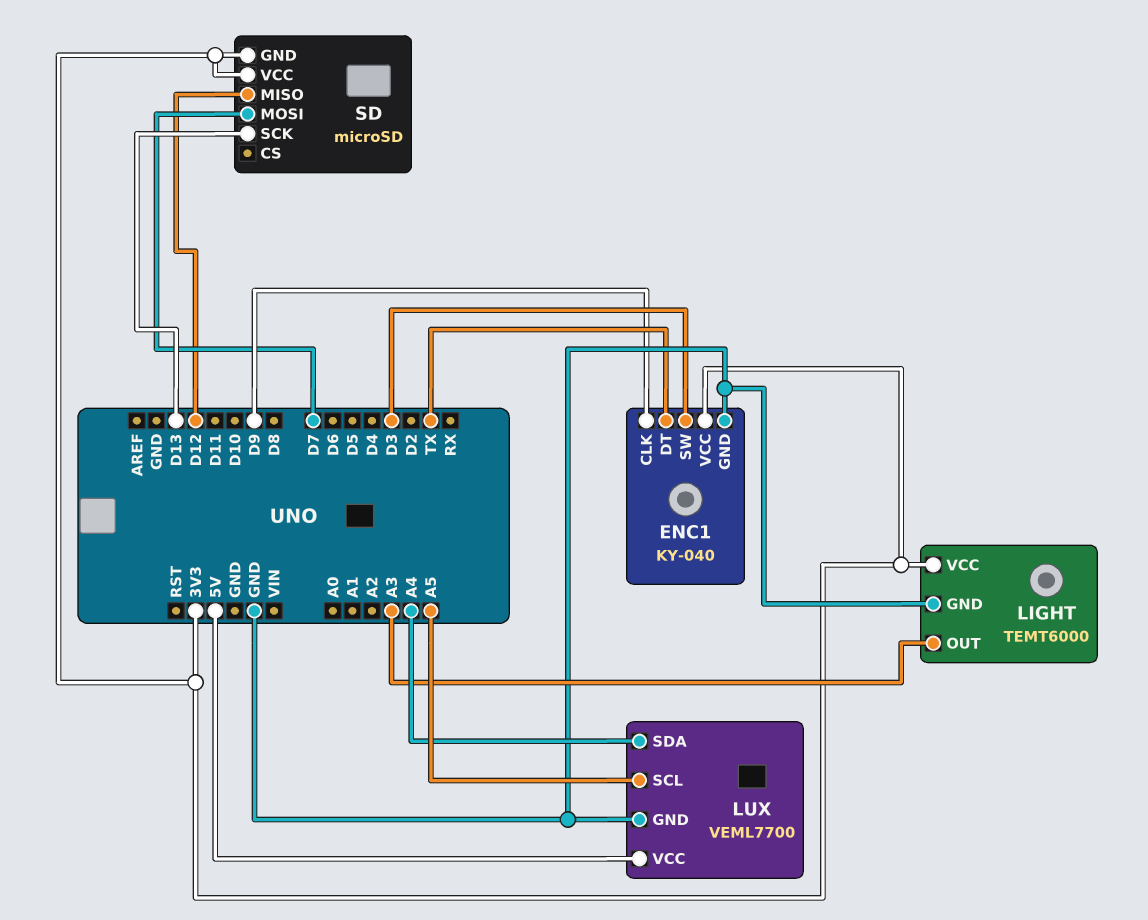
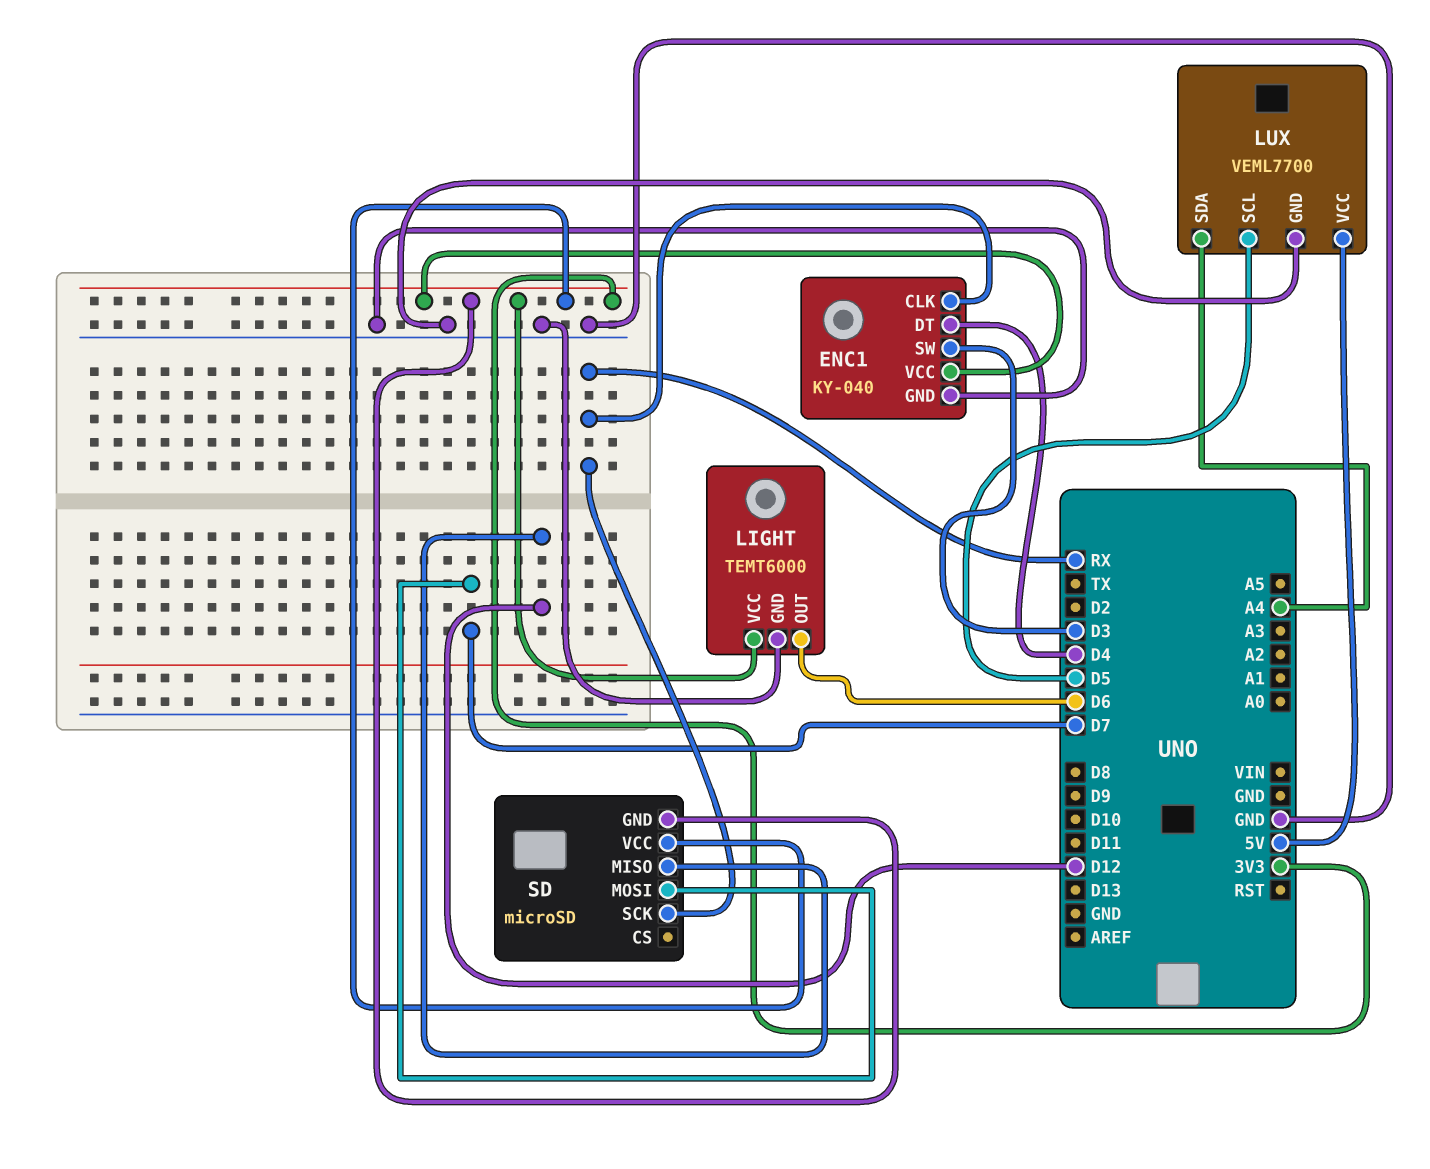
ENC1 pin CLK: D9 -> RX
ENC1 pin DT: TX -> D4
LIGHT pin OUT: A3 -> D6
LUX pin SCL: A5 -> D5
SD pin SCK: D13 -> RX

